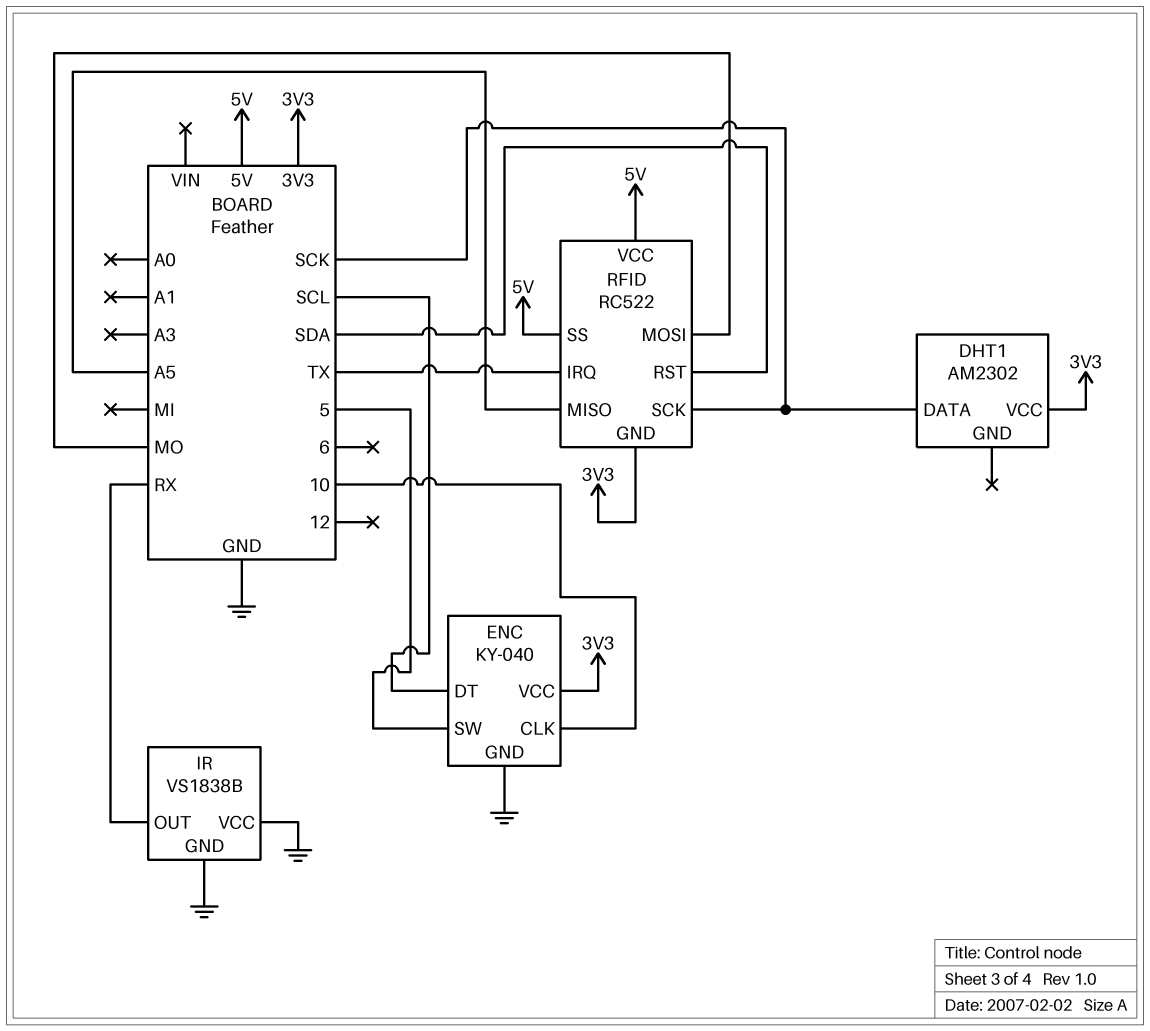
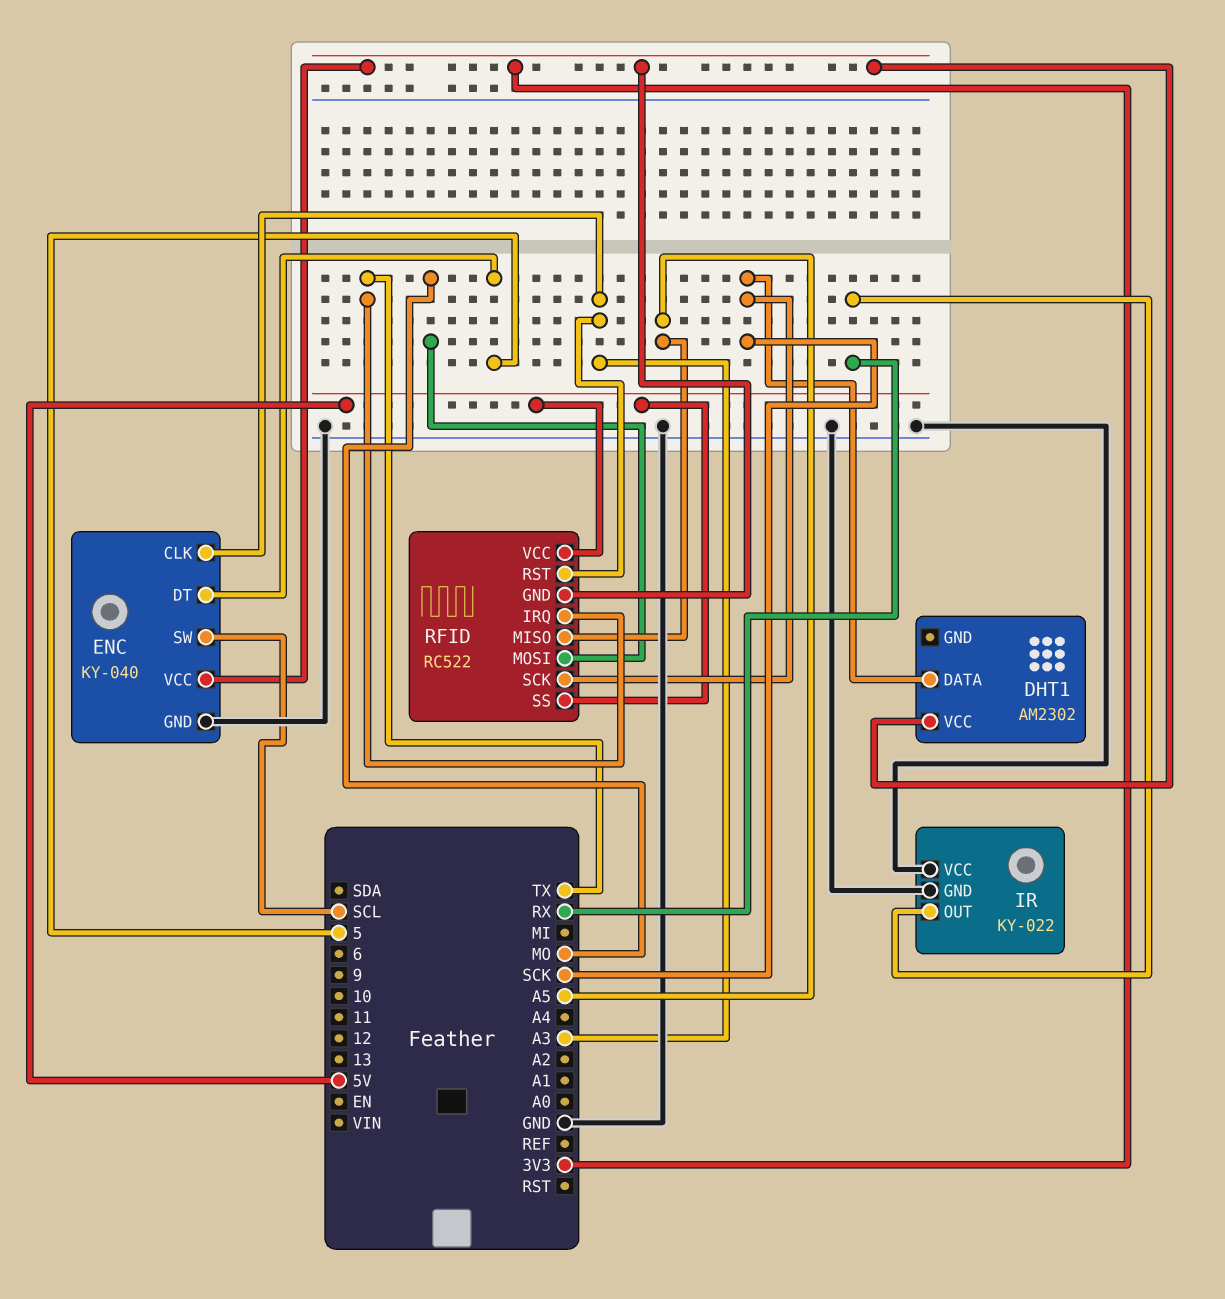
ENC pin CLK: 10 -> A3
ENC pin DT: SCL -> 5
ENC pin SW: 5 -> SCL
IR: VS1838B -> KY-022
RFID pin RST: SDA -> A3

